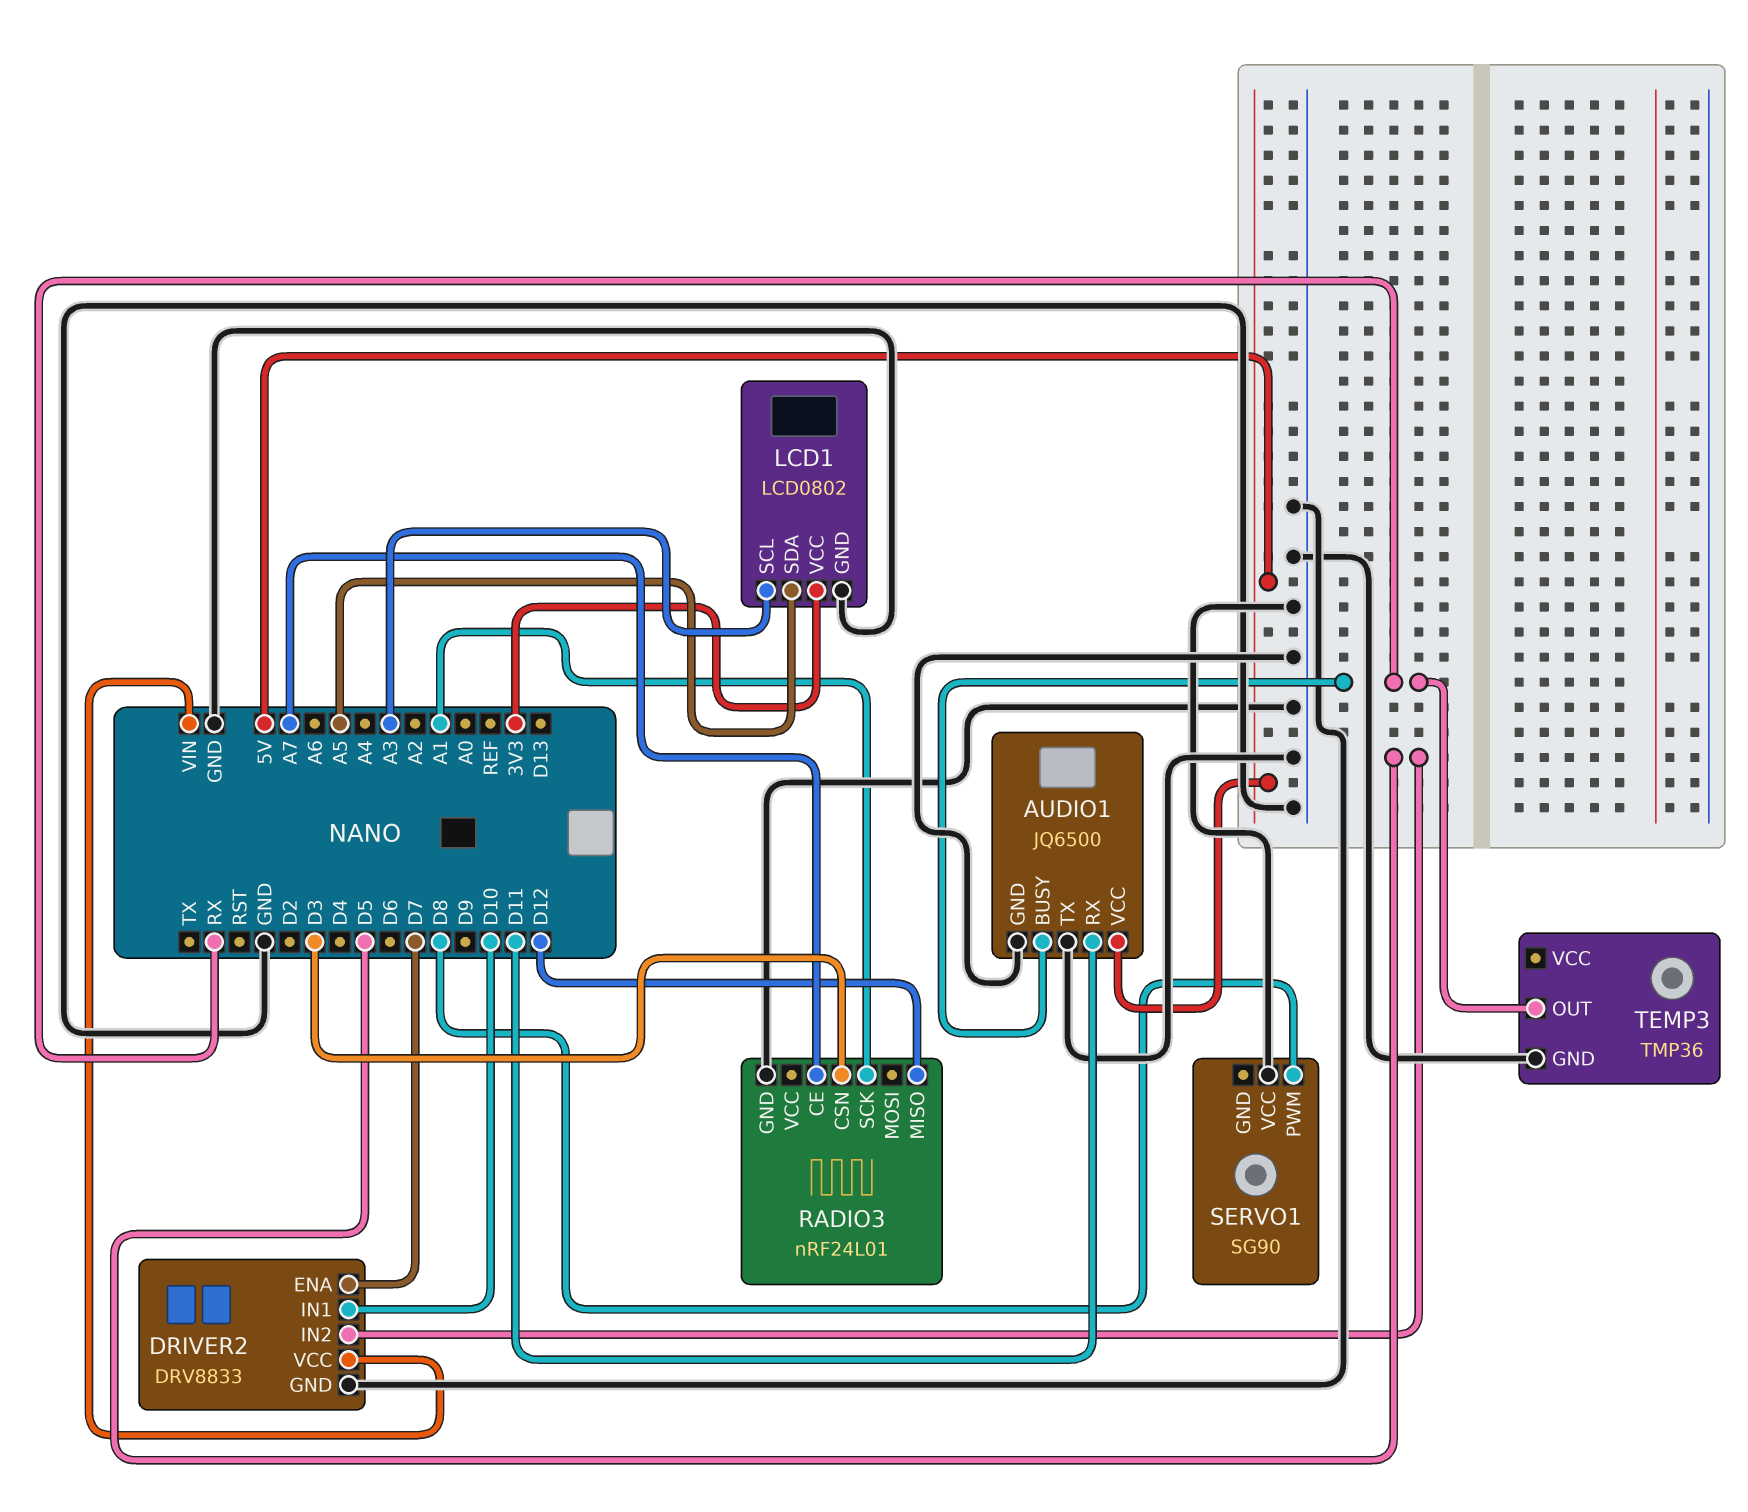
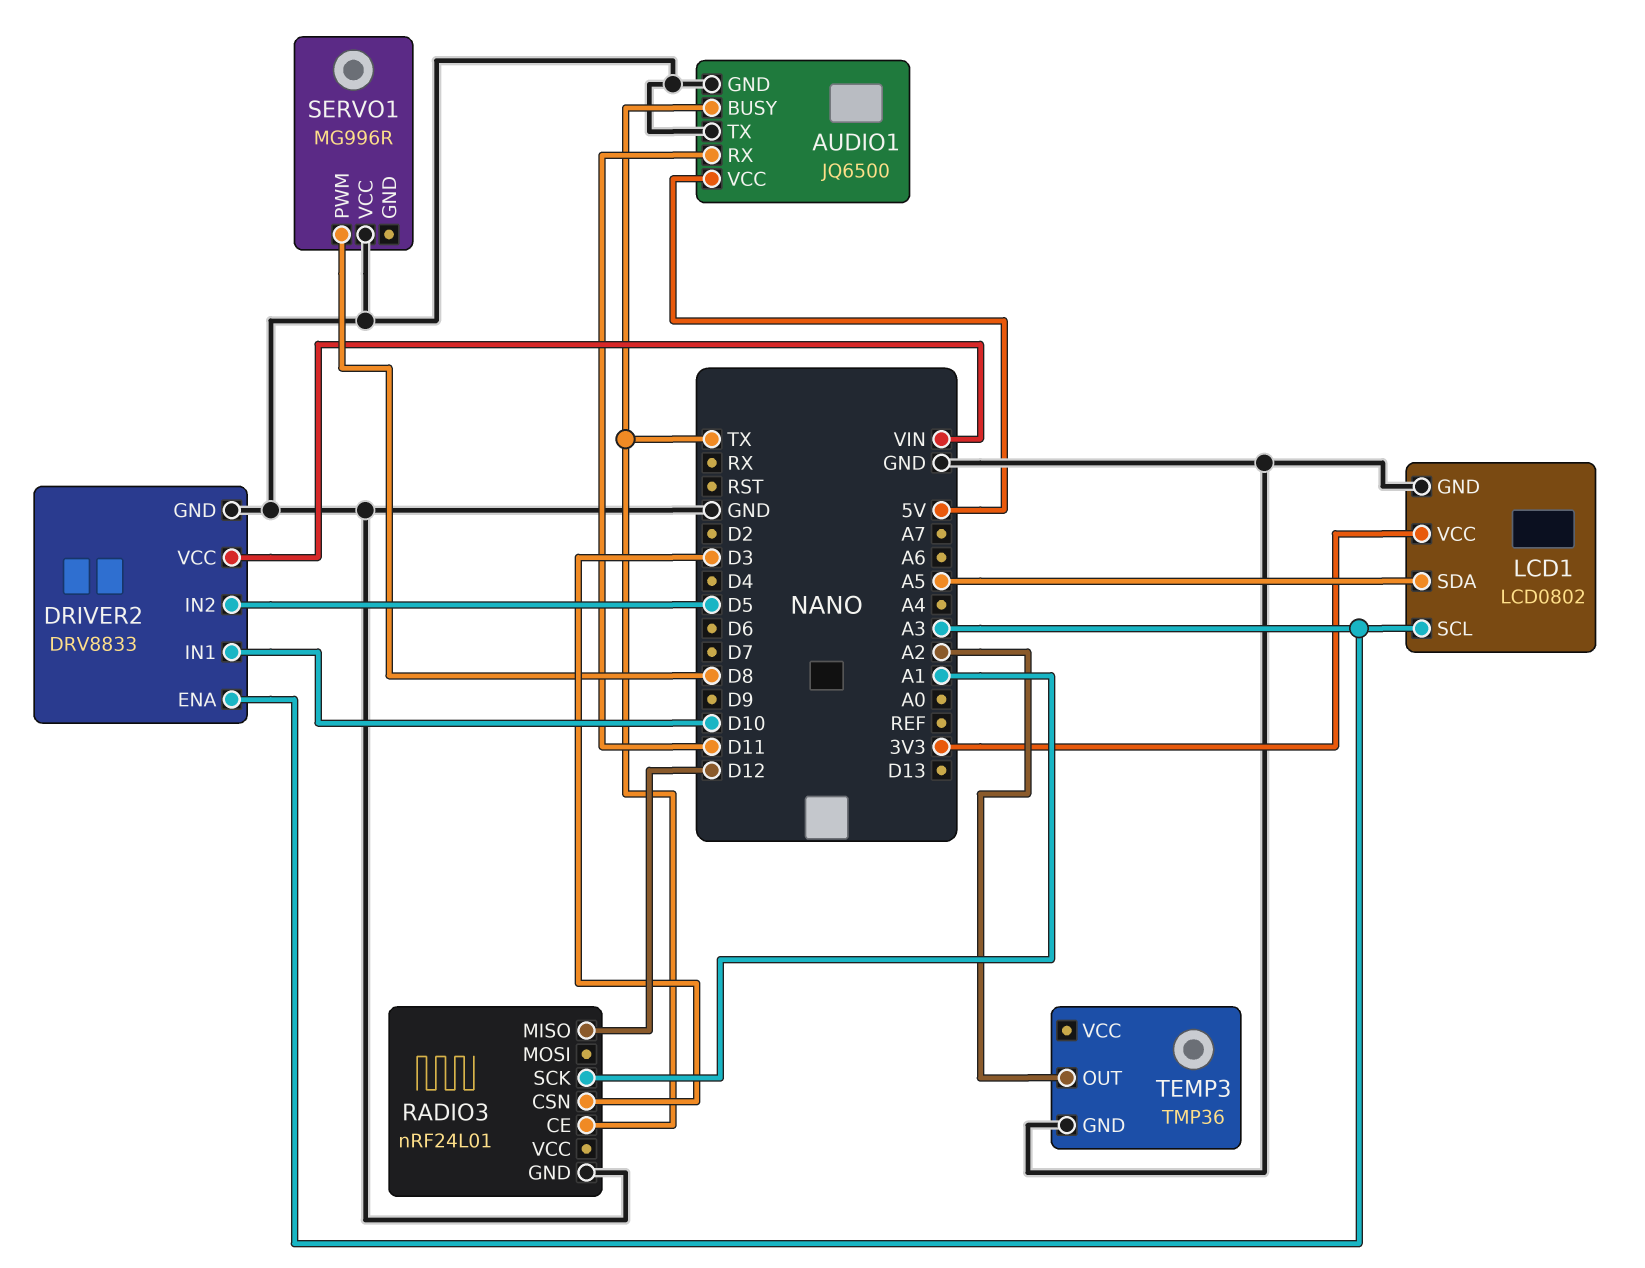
AUDIO1 pin BUSY: RX -> TX
DRIVER2 pin ENA: D7 -> A3
RADIO3 pin CE: A7 -> TX
SERVO1: SG90 -> MG996R
TEMP3 pin OUT: RX -> A2

